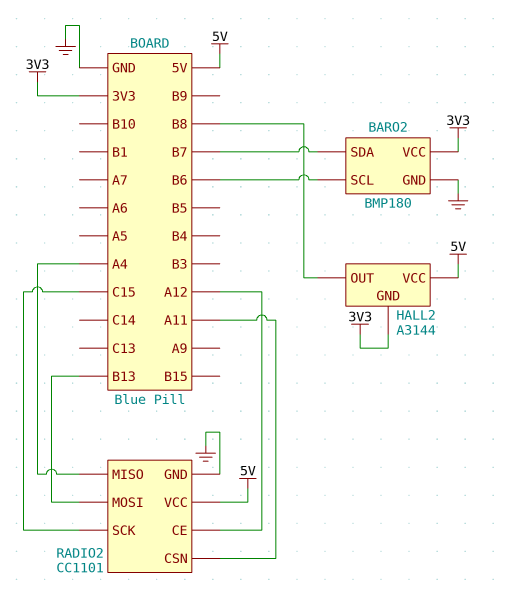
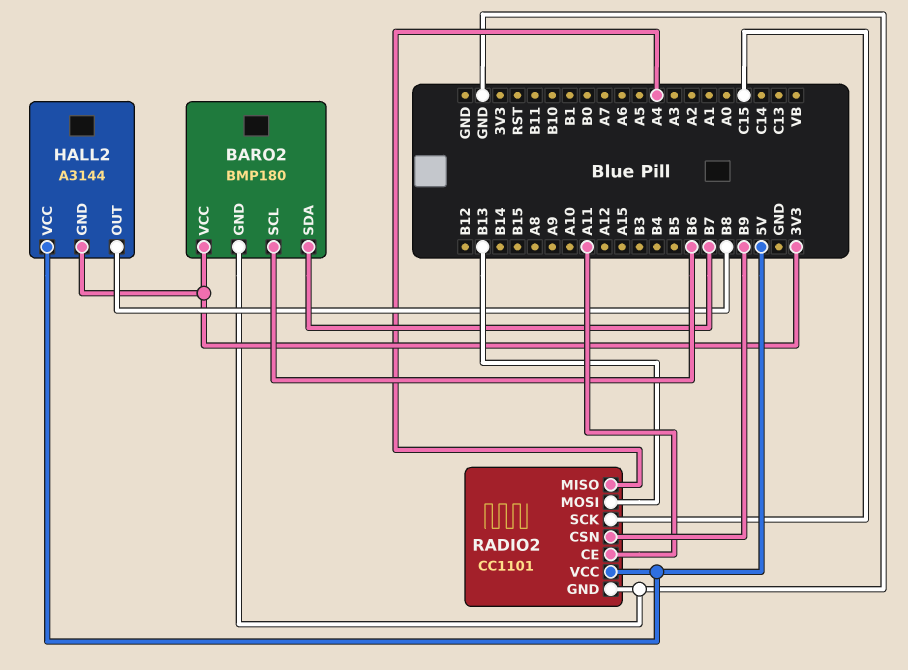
RADIO2 pin CE: A12 -> A11
RADIO2 pin CSN: A11 -> B9

